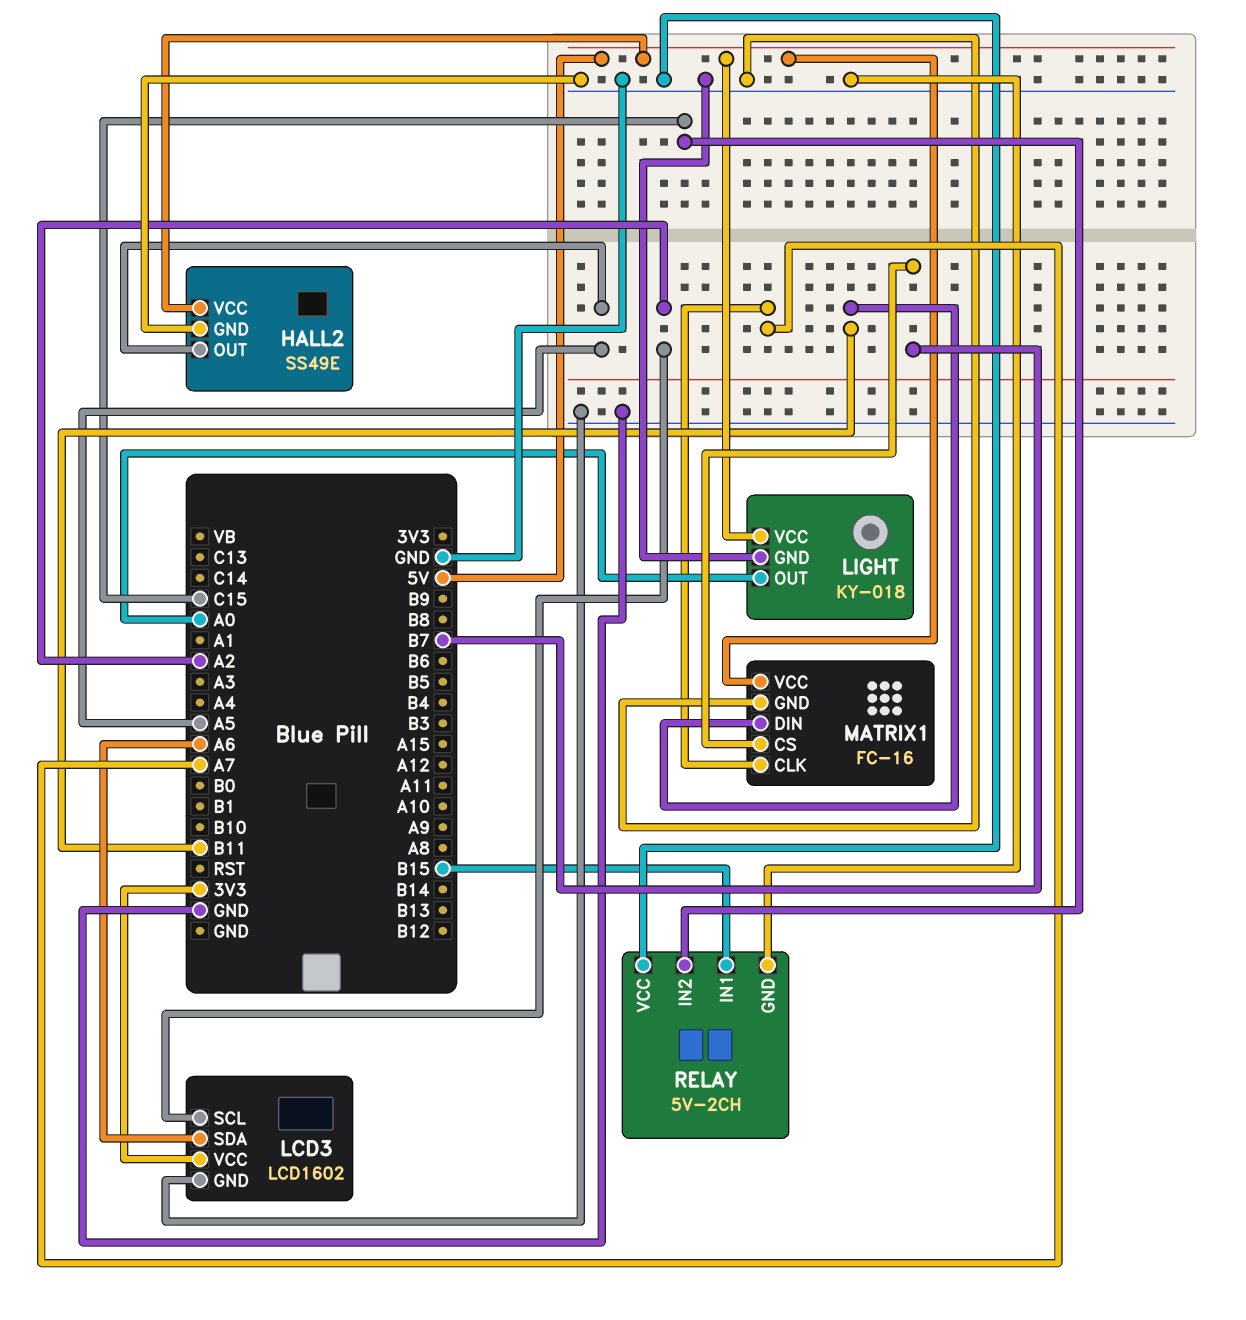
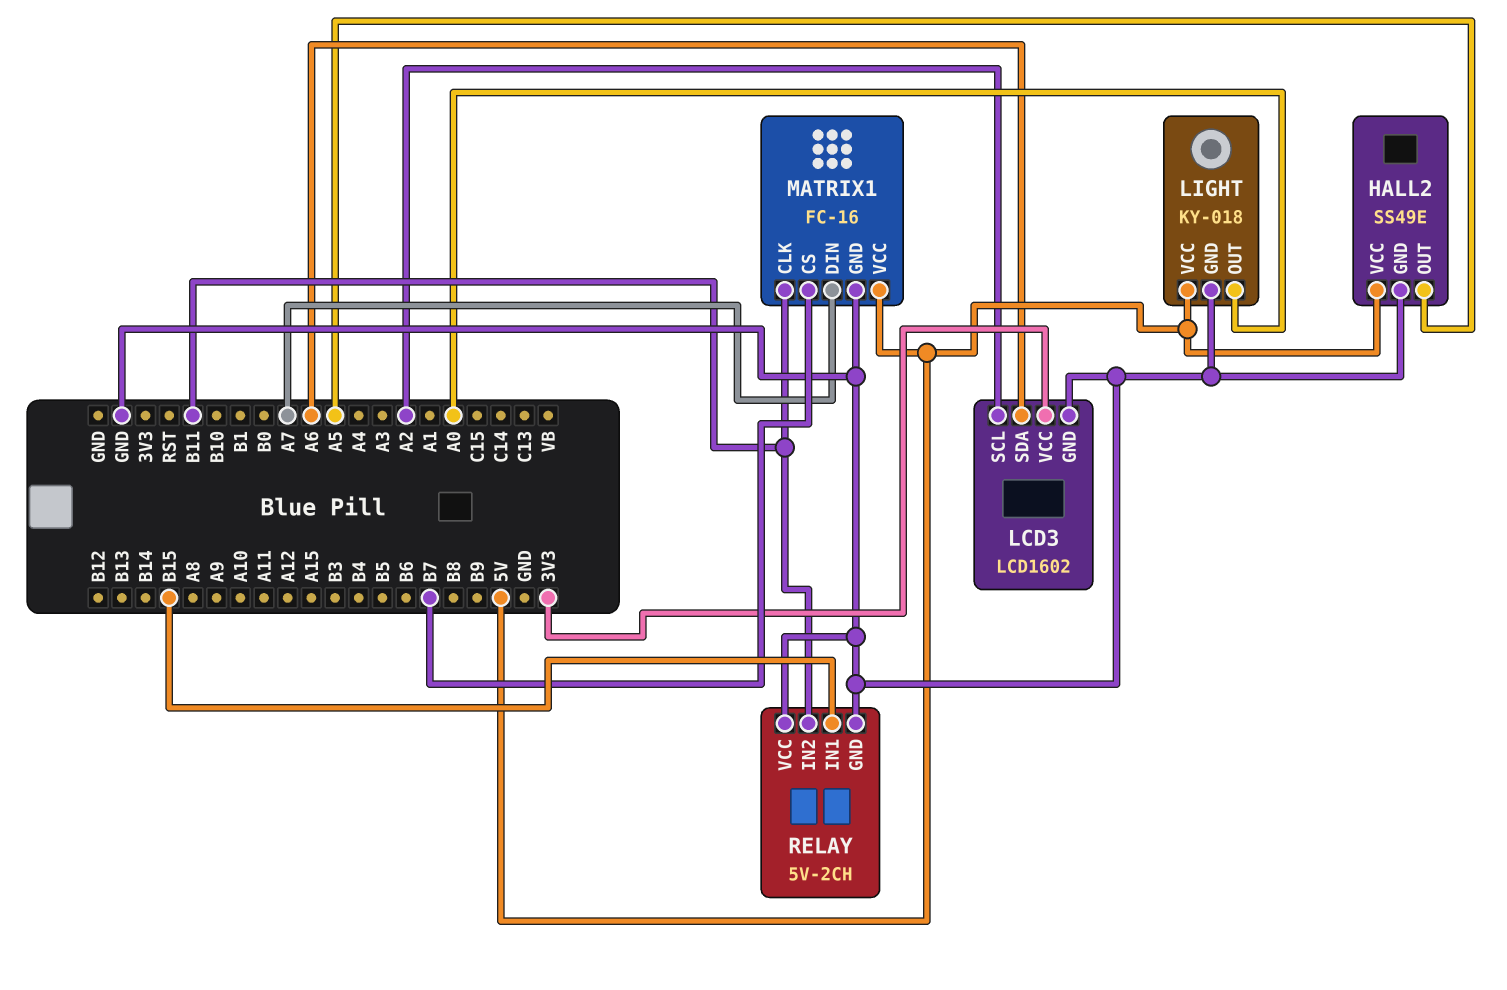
MATRIX1 pin CLK: A7 -> B11
MATRIX1 pin DIN: B11 -> A7
RELAY pin IN2: C15 -> B11

